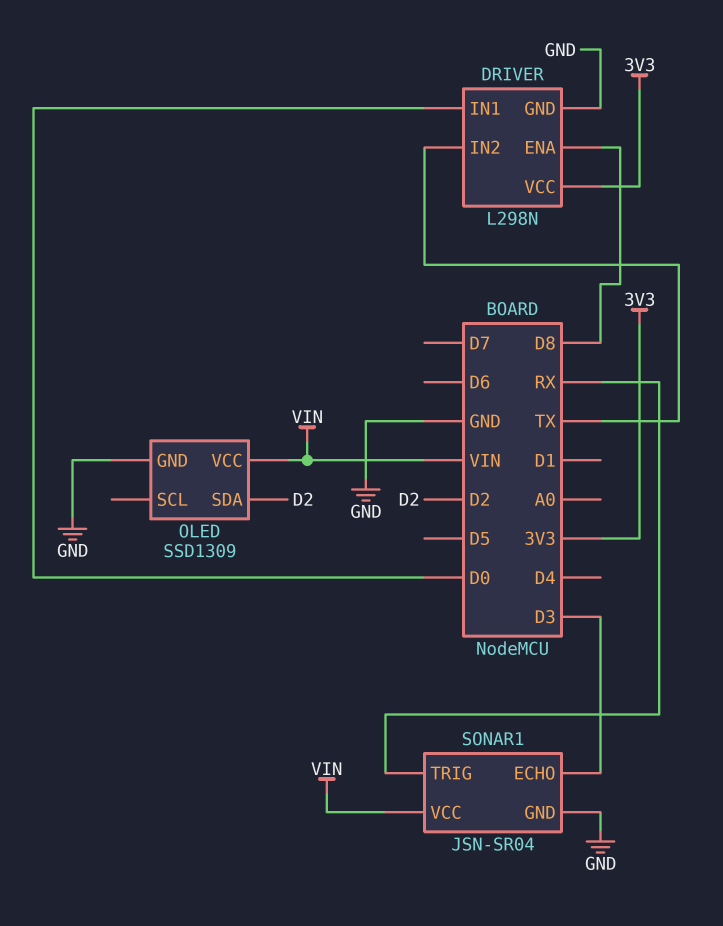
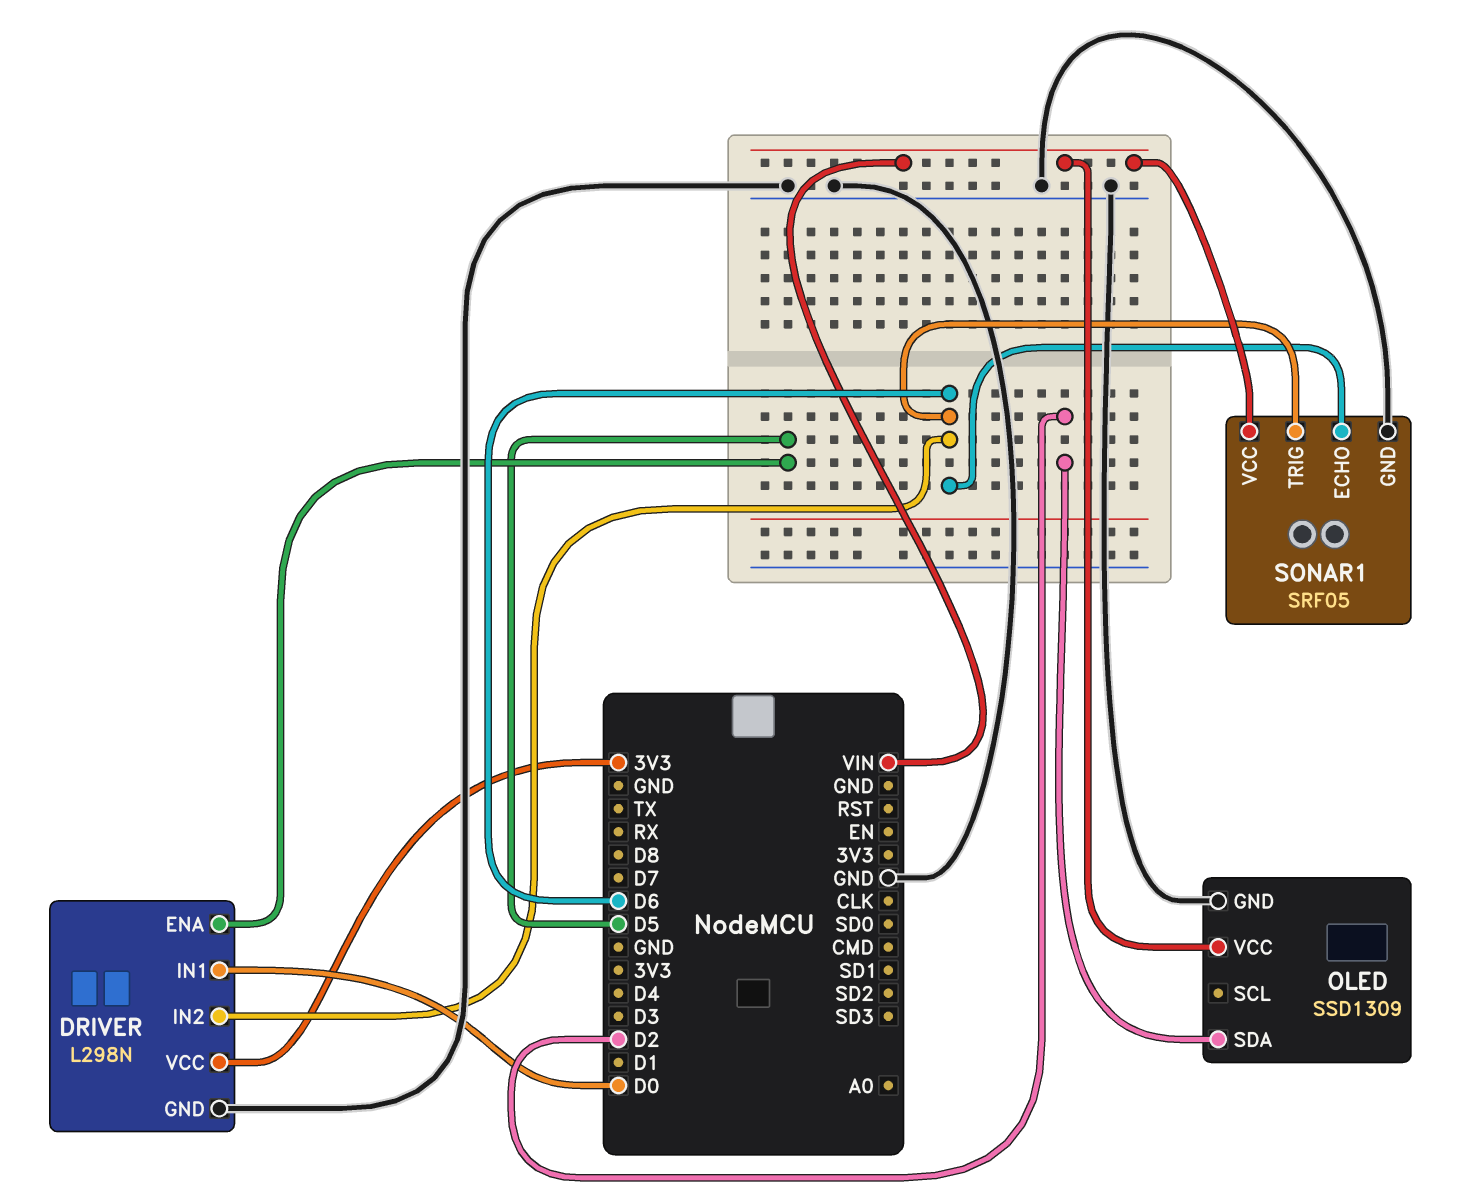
DRIVER pin ENA: D8 -> D5
DRIVER pin IN2: TX -> D6
SONAR1: JSN-SR04 -> SRF05
SONAR1 pin ECHO: D3 -> D6
SONAR1 pin TRIG: RX -> D6

